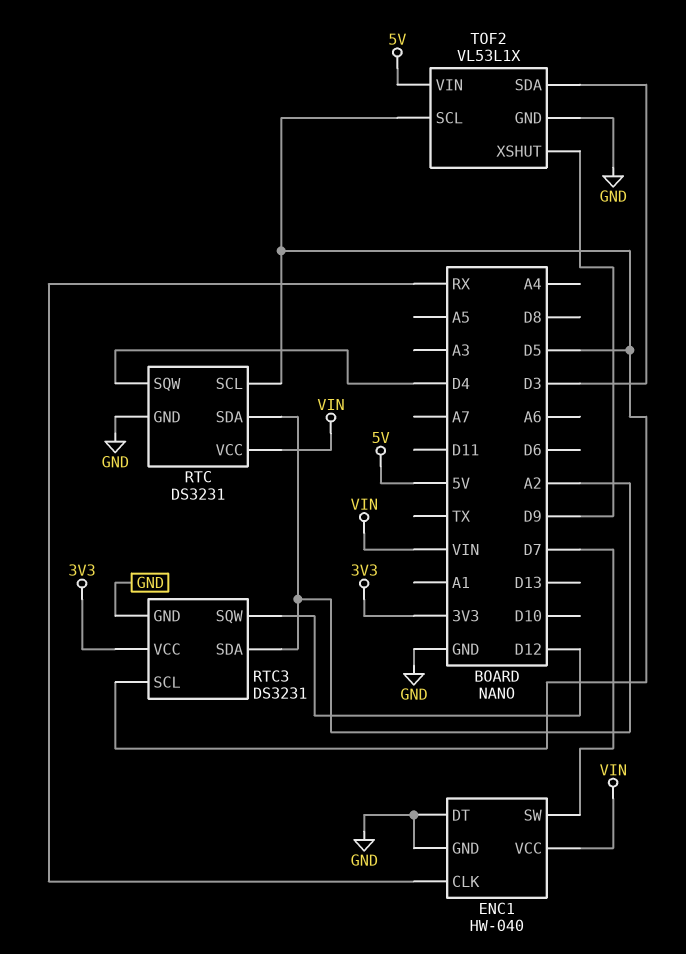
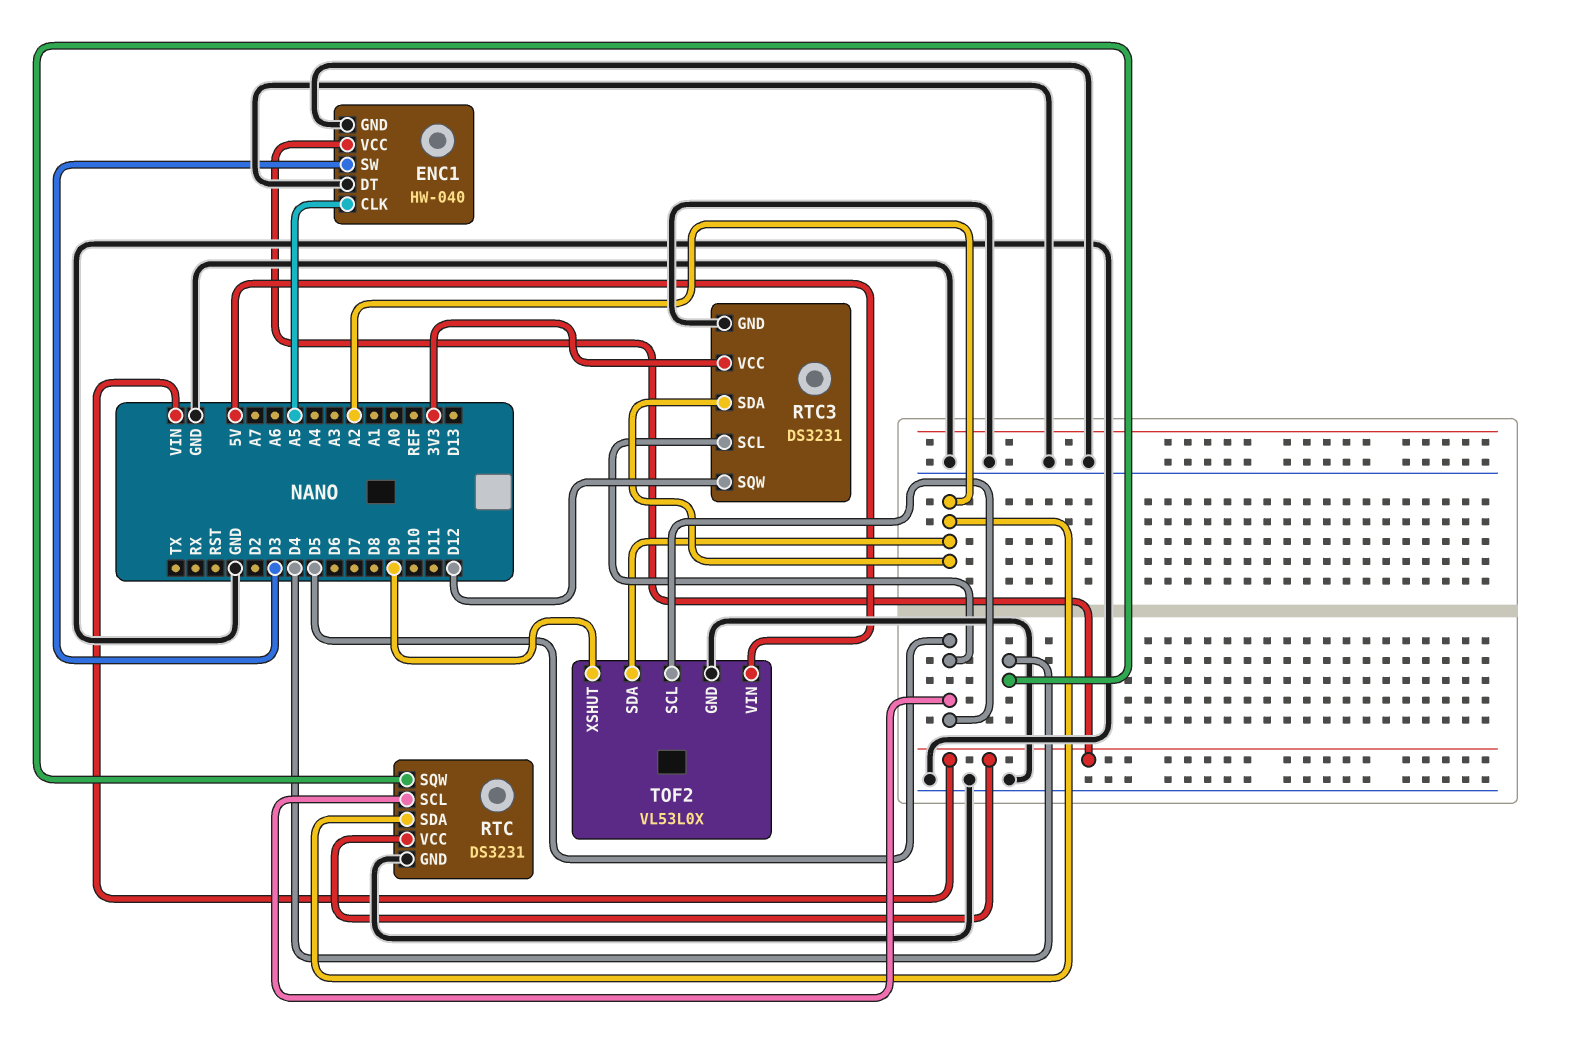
ENC1 pin CLK: RX -> A5
ENC1 pin SW: D7 -> D3
TOF2: VL53L1X -> VL53L0X
TOF2 pin SDA: D3 -> A2

